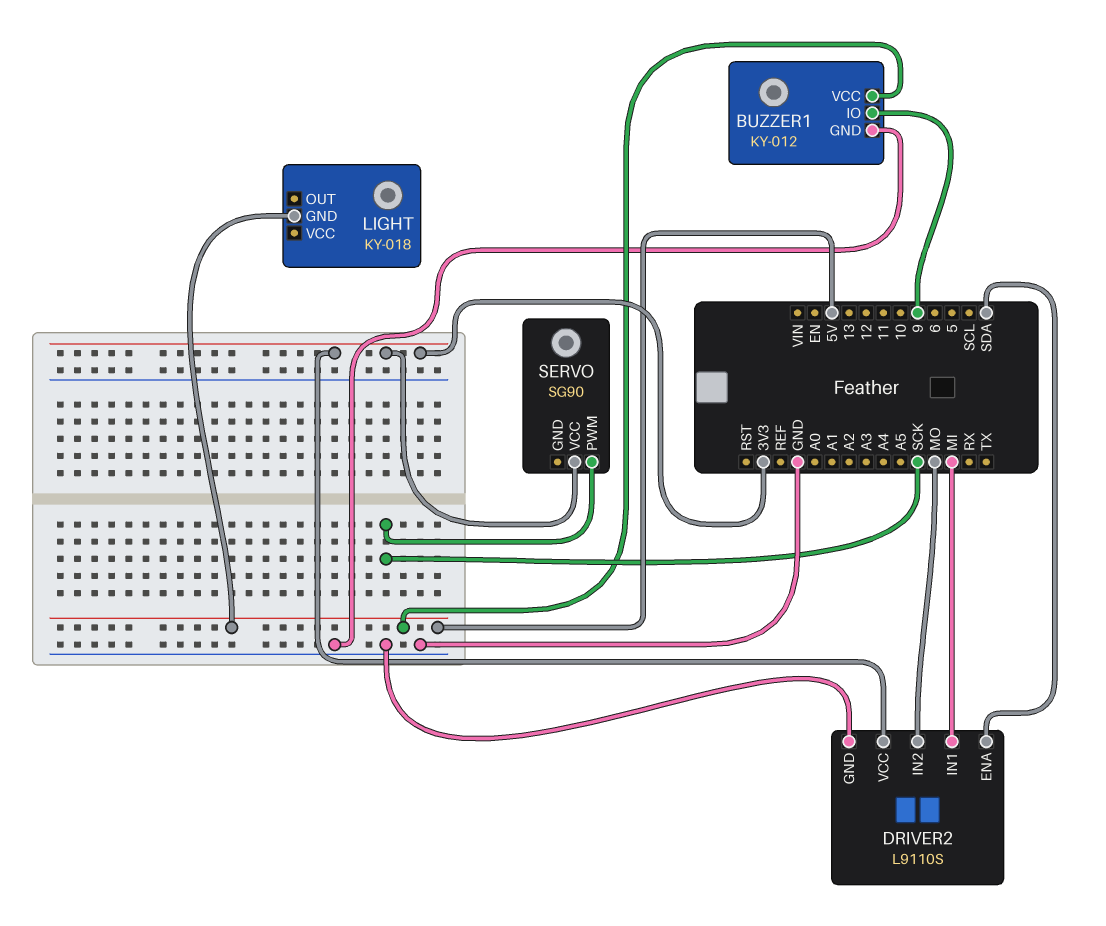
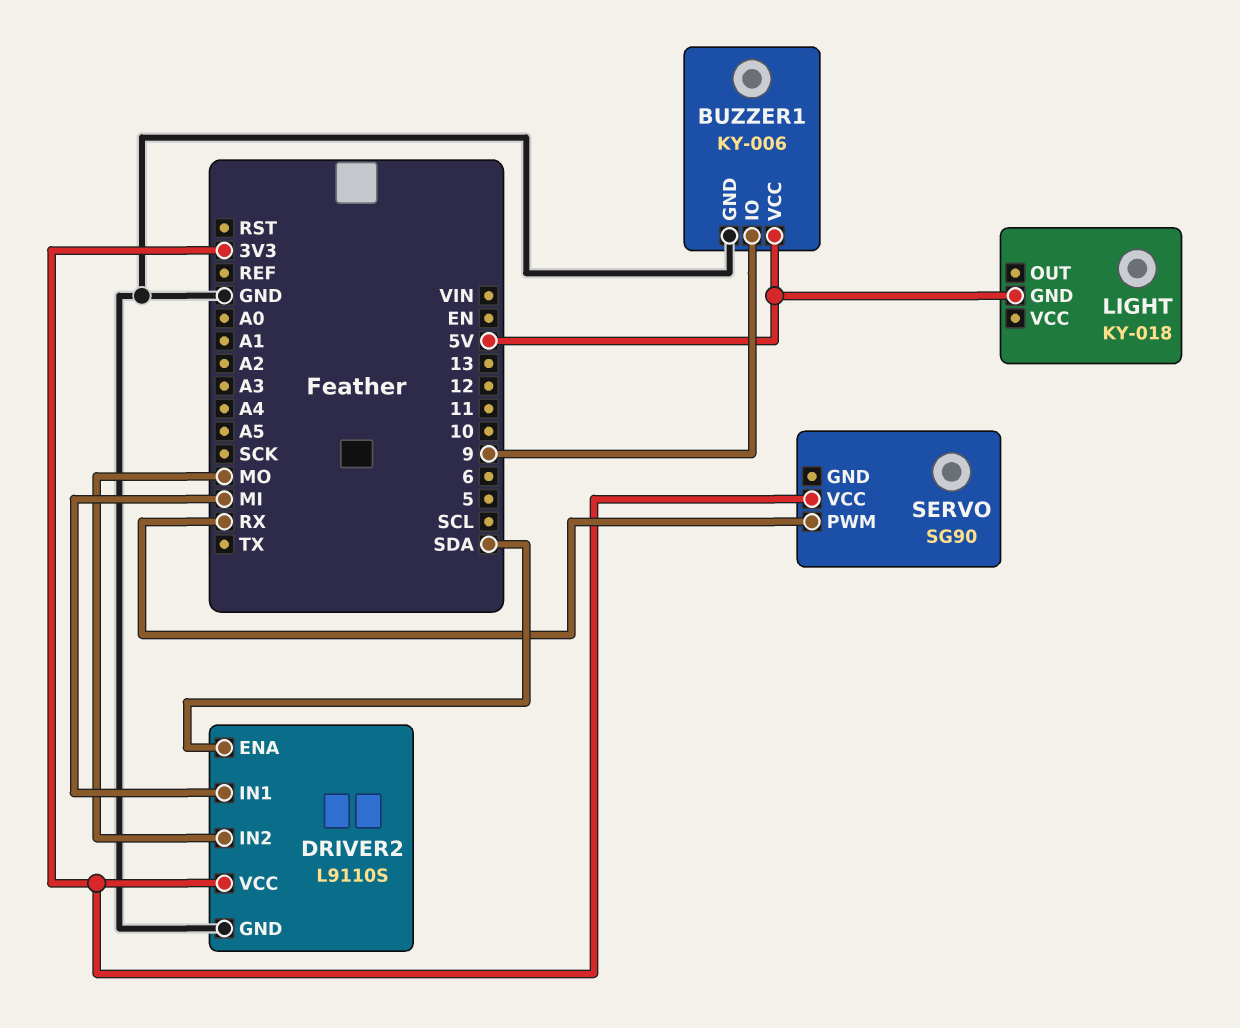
BUZZER1: KY-012 -> KY-006
SERVO pin PWM: SCK -> RX

